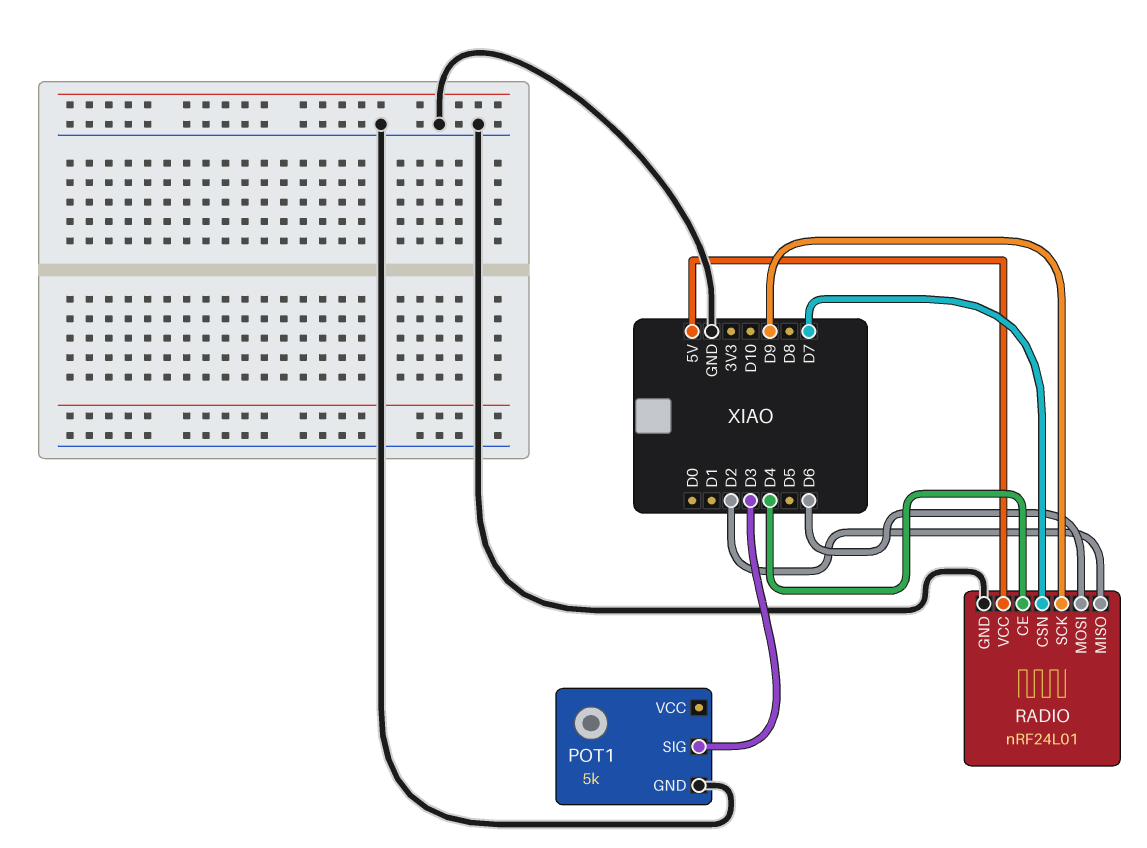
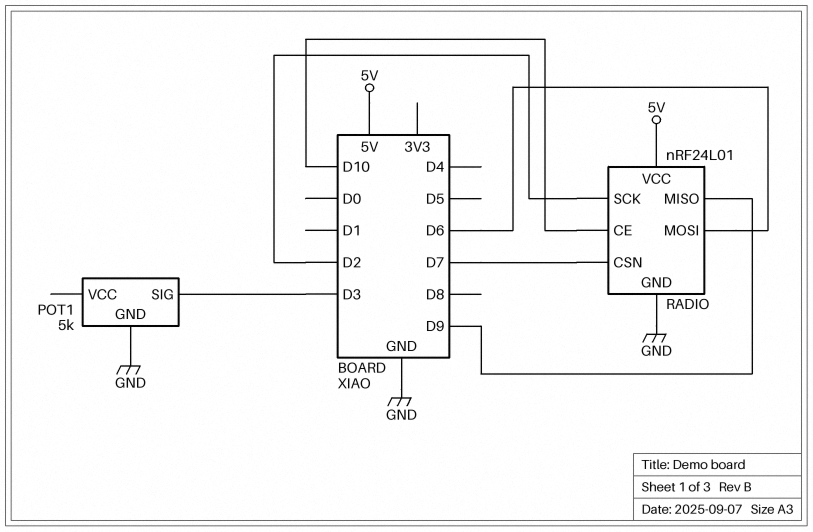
RADIO pin CE: D4 -> D10
RADIO pin MISO: D2 -> D9
RADIO pin SCK: D9 -> D2

